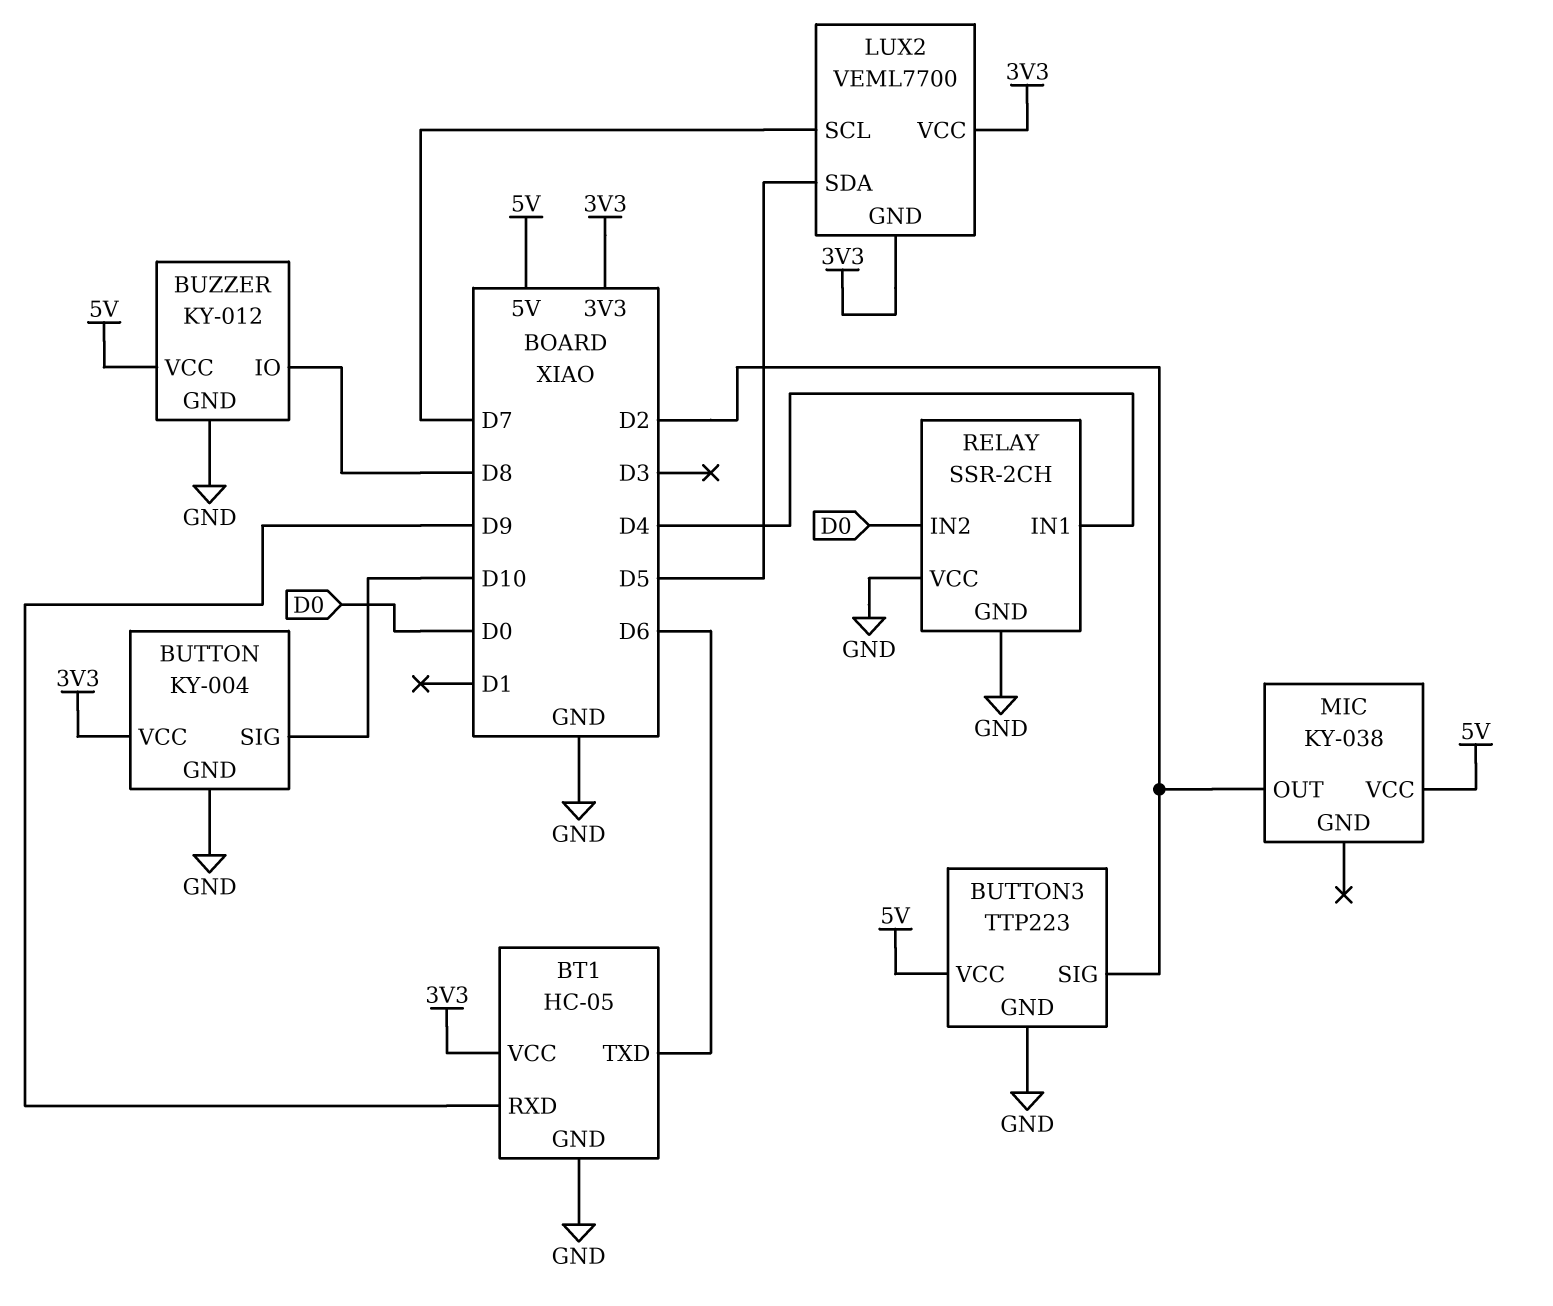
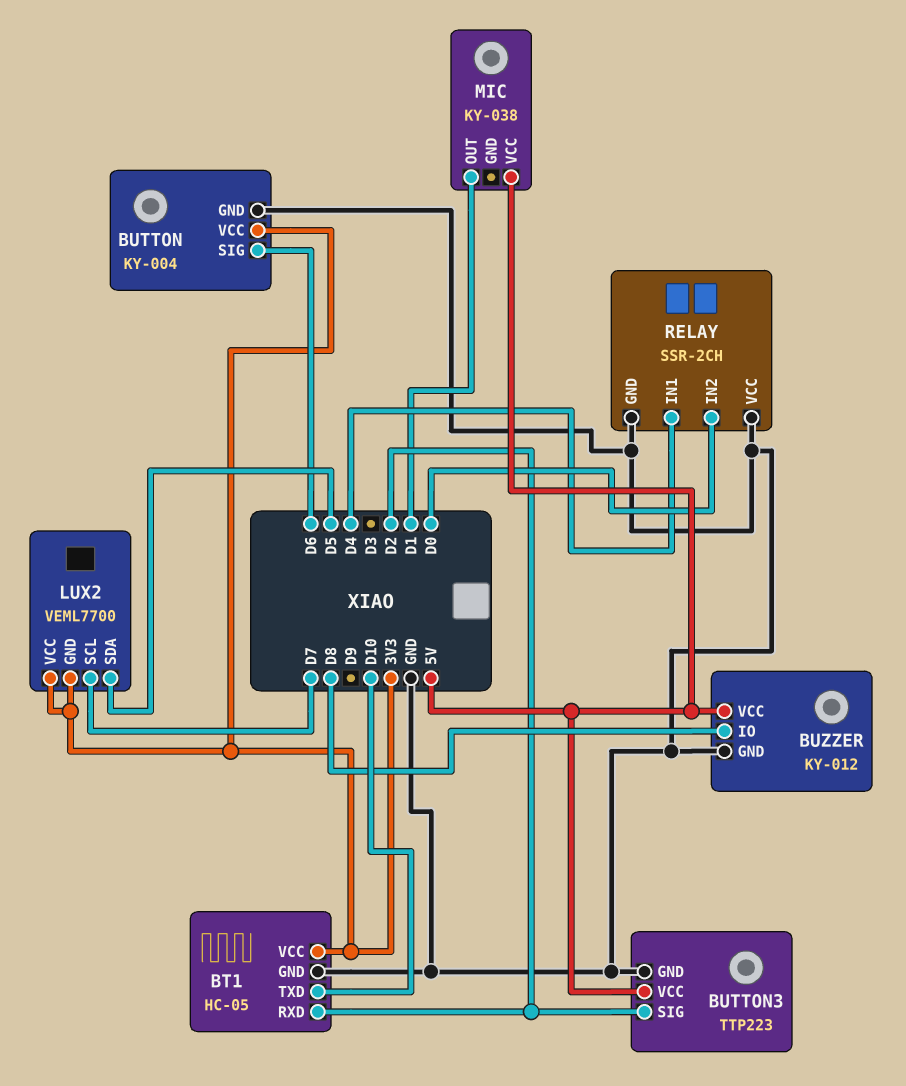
BT1 pin RXD: D9 -> D2
BT1 pin TXD: D6 -> D10
BUTTON pin SIG: D10 -> D6
MIC pin OUT: D2 -> D1

